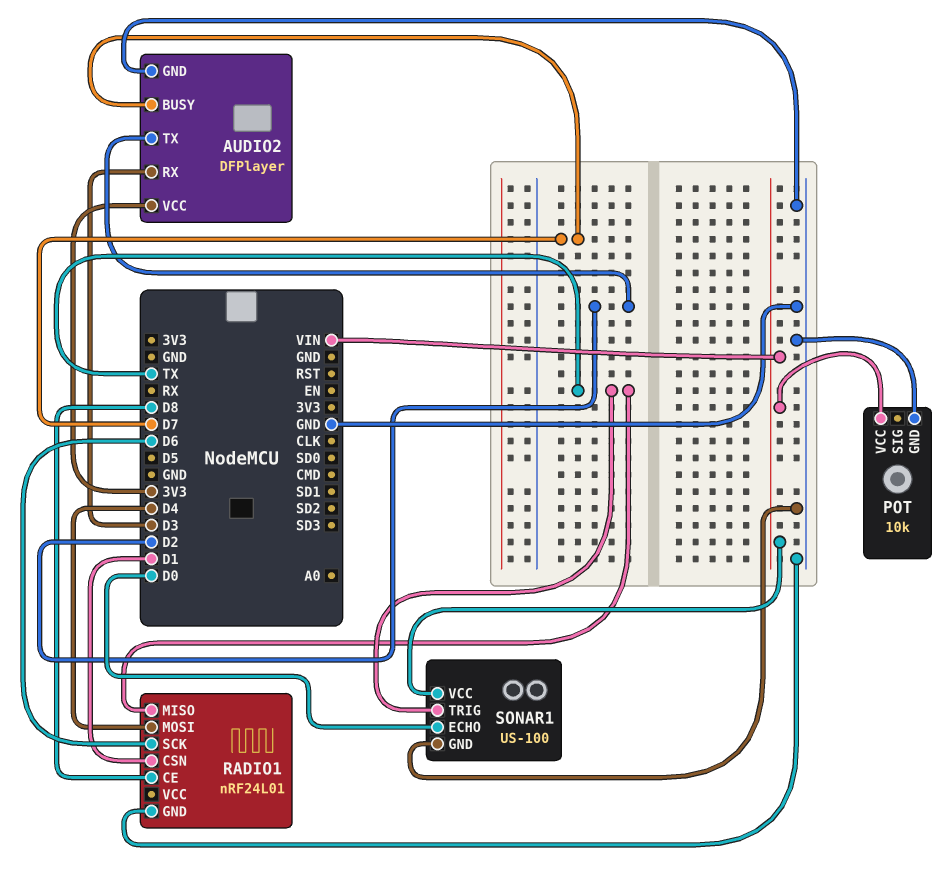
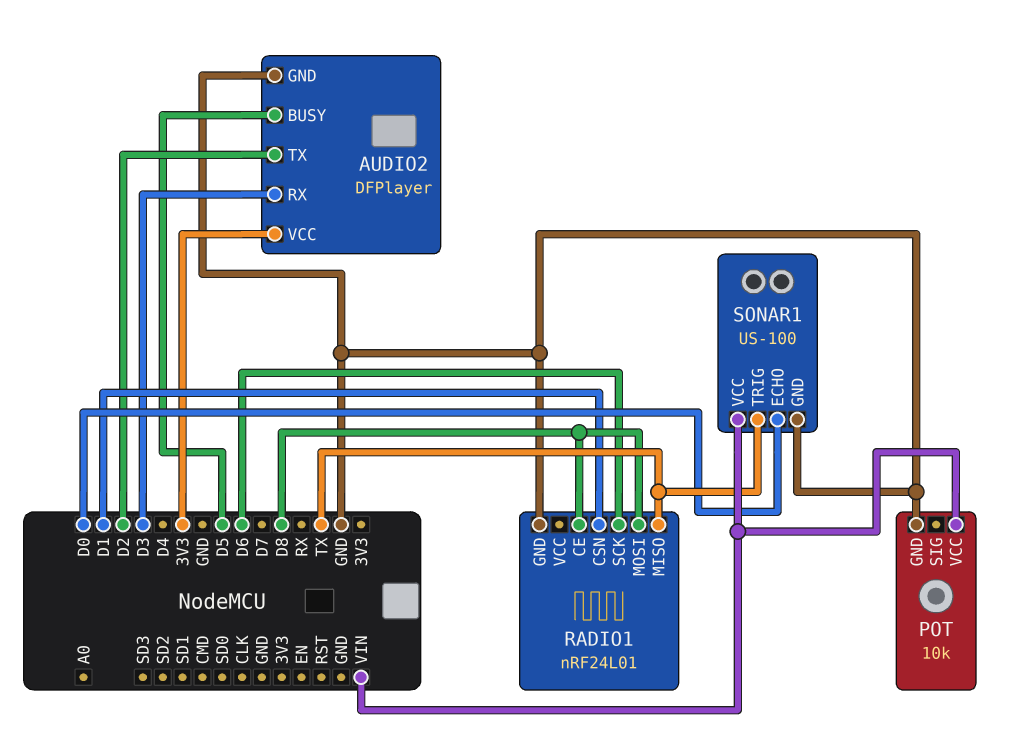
AUDIO2 pin BUSY: D7 -> D5
RADIO1 pin MOSI: D4 -> D8

